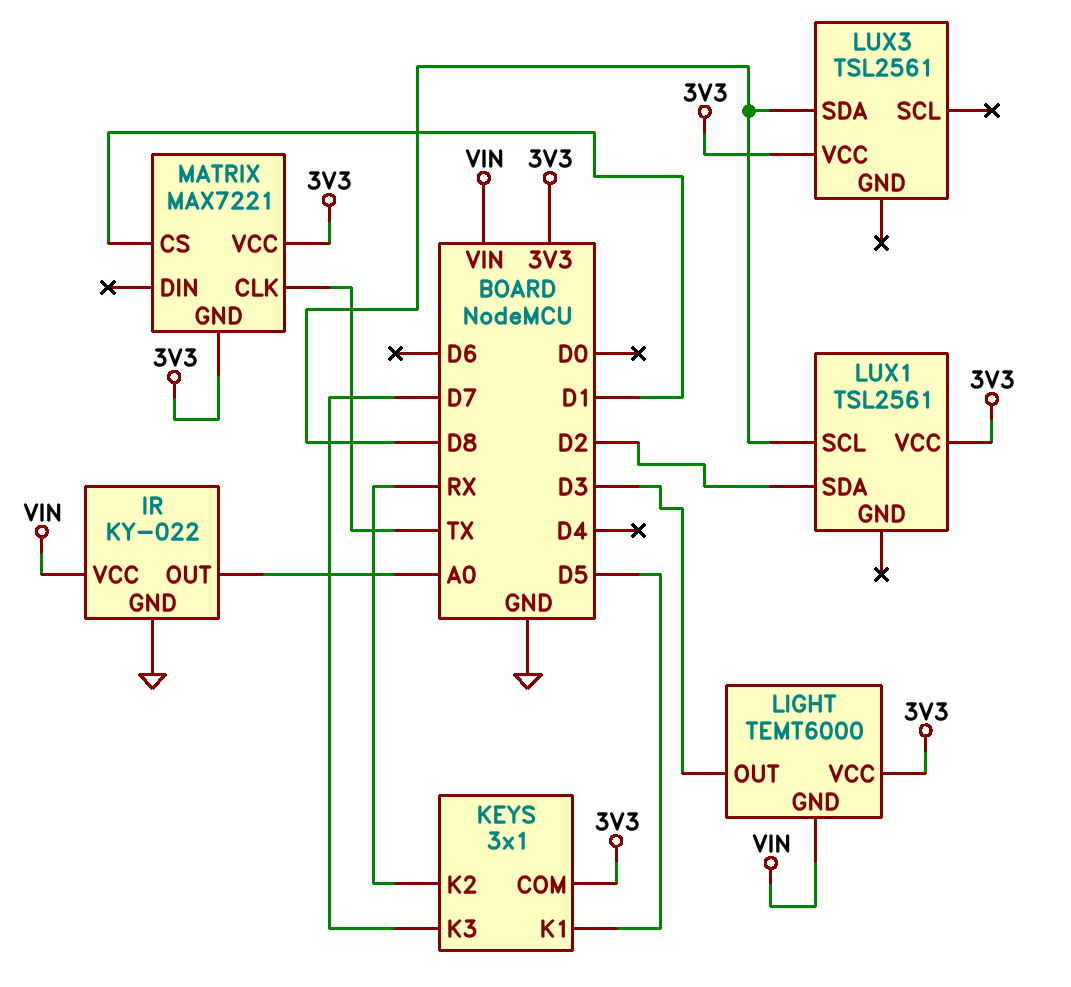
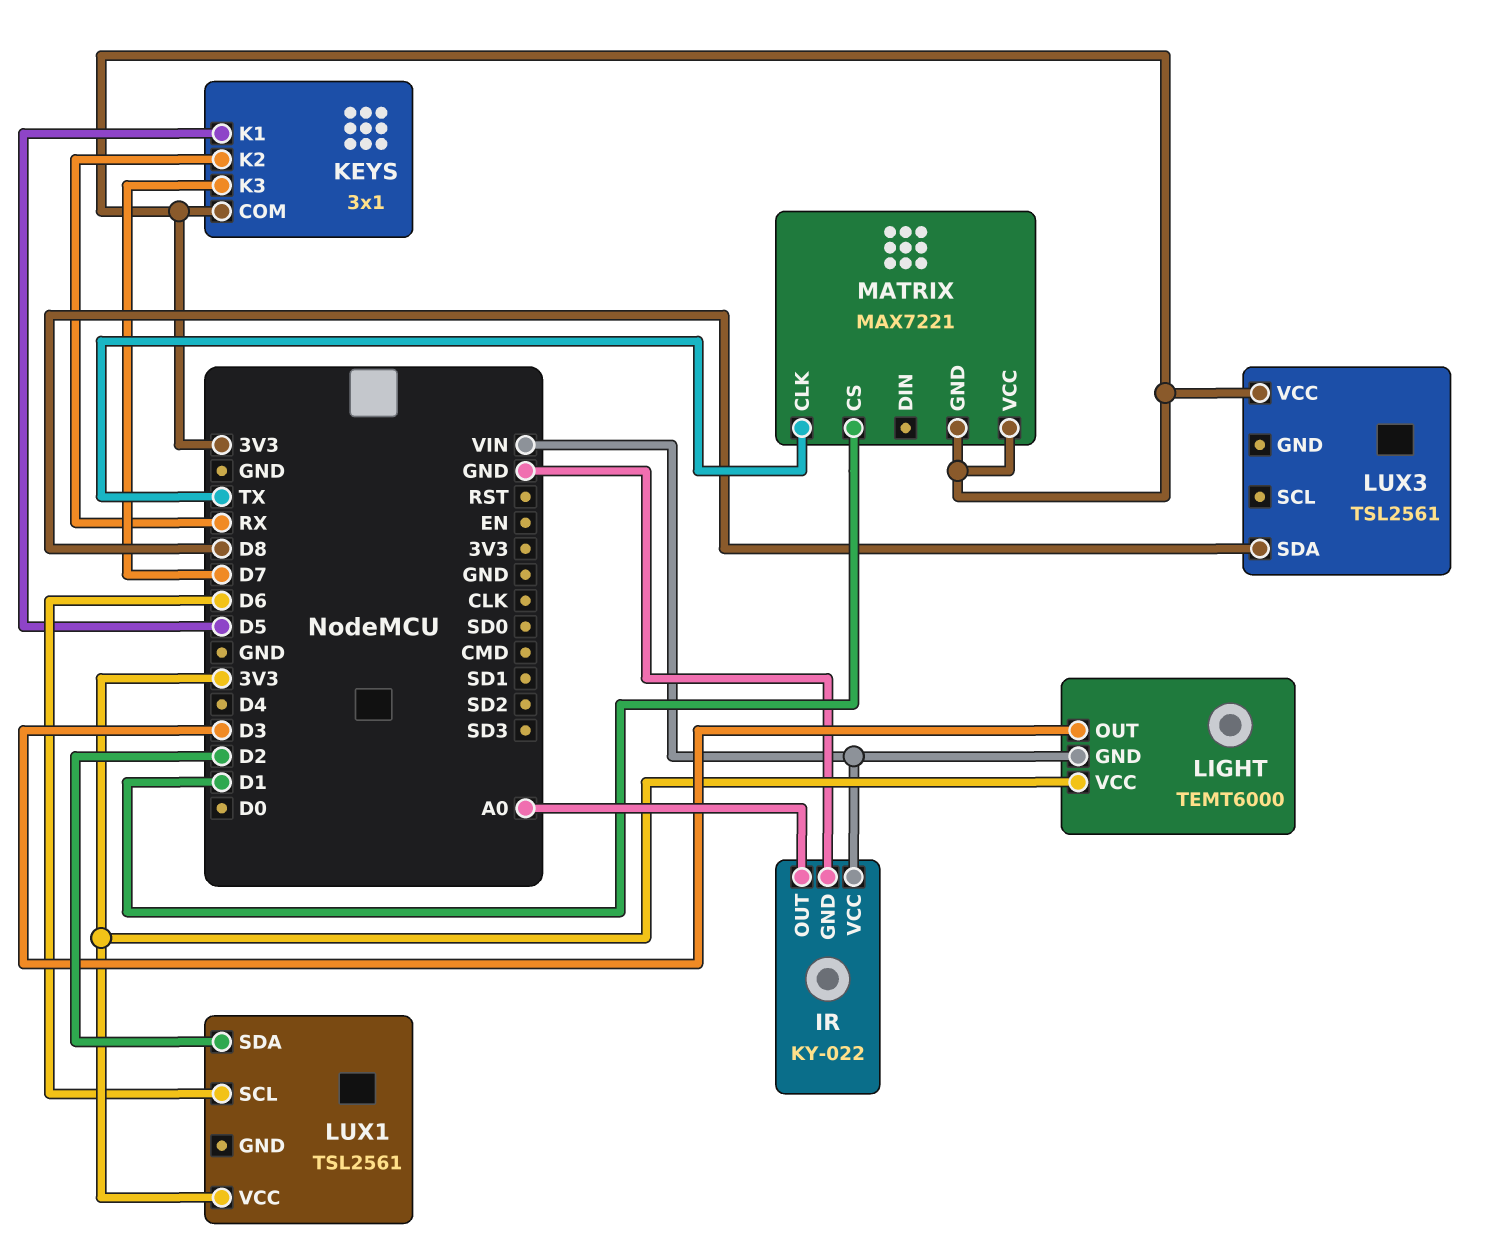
LUX1 pin SCL: D8 -> D6

